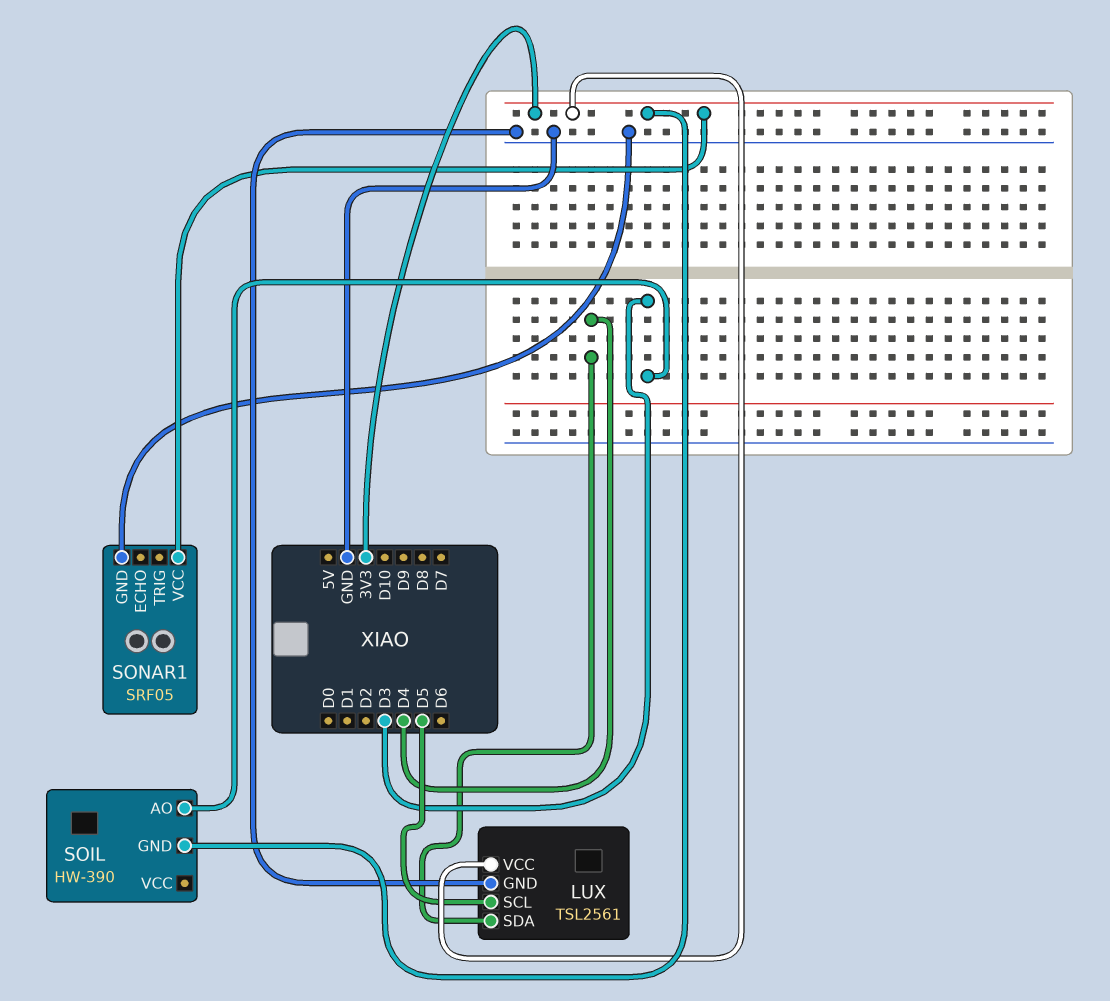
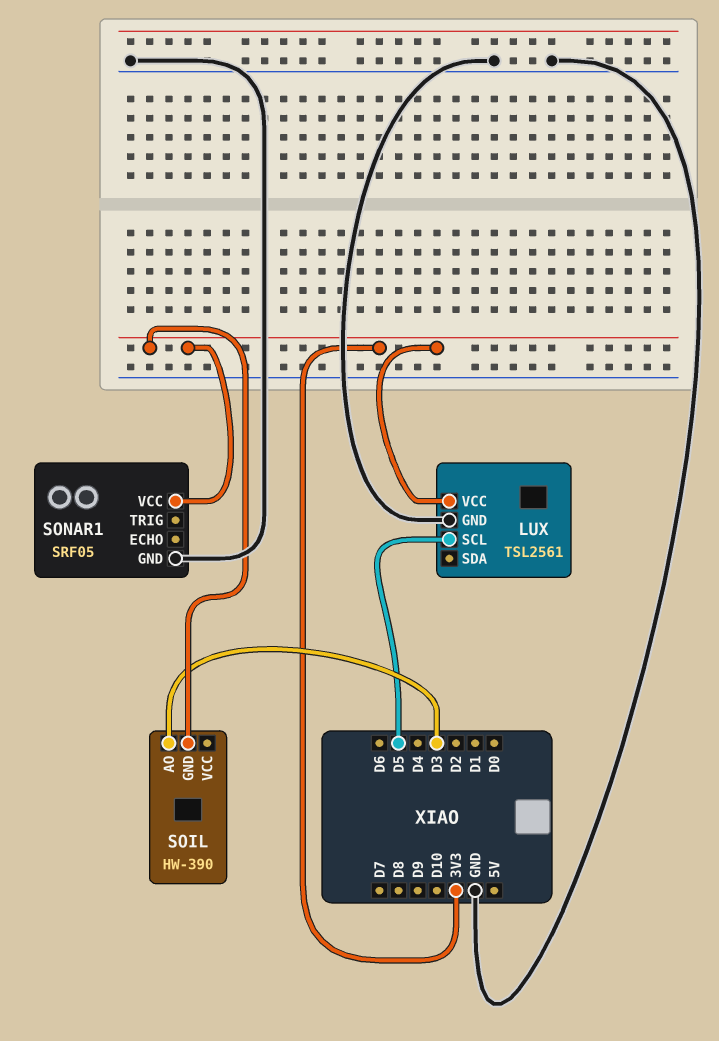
LUX pin SDA: D4 -> none

